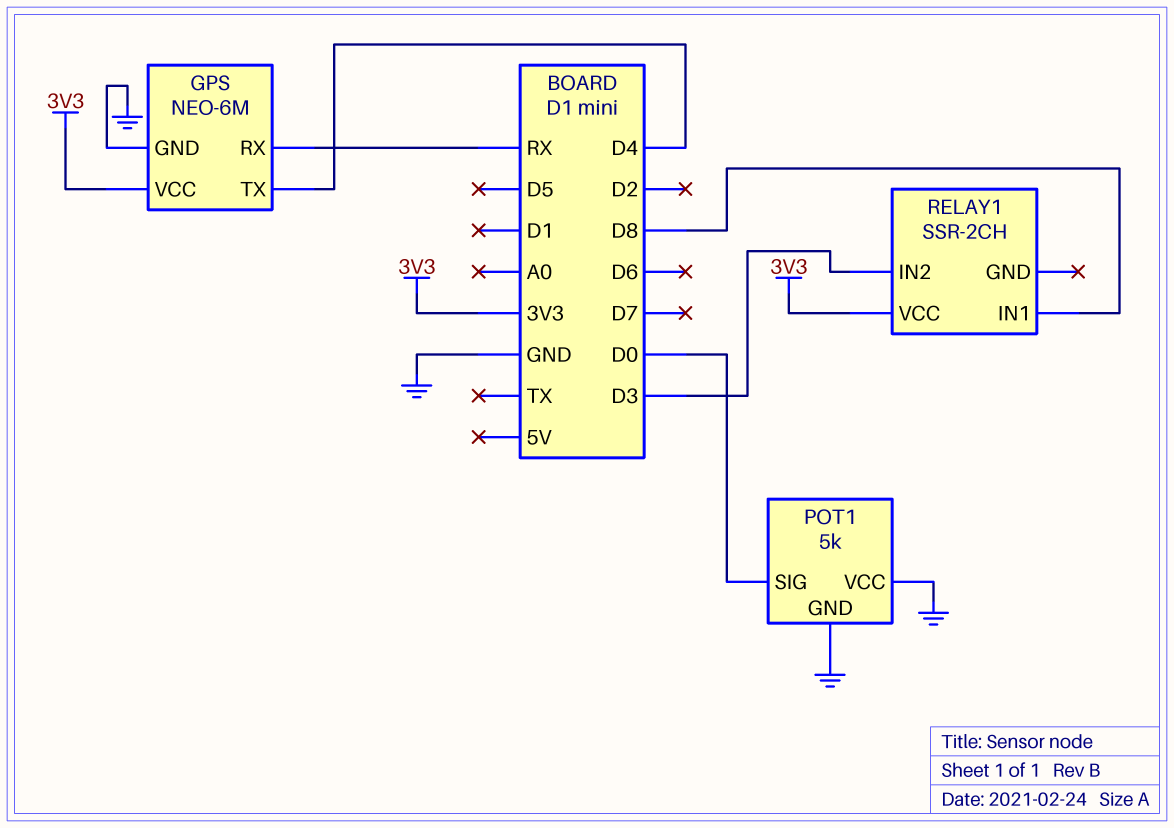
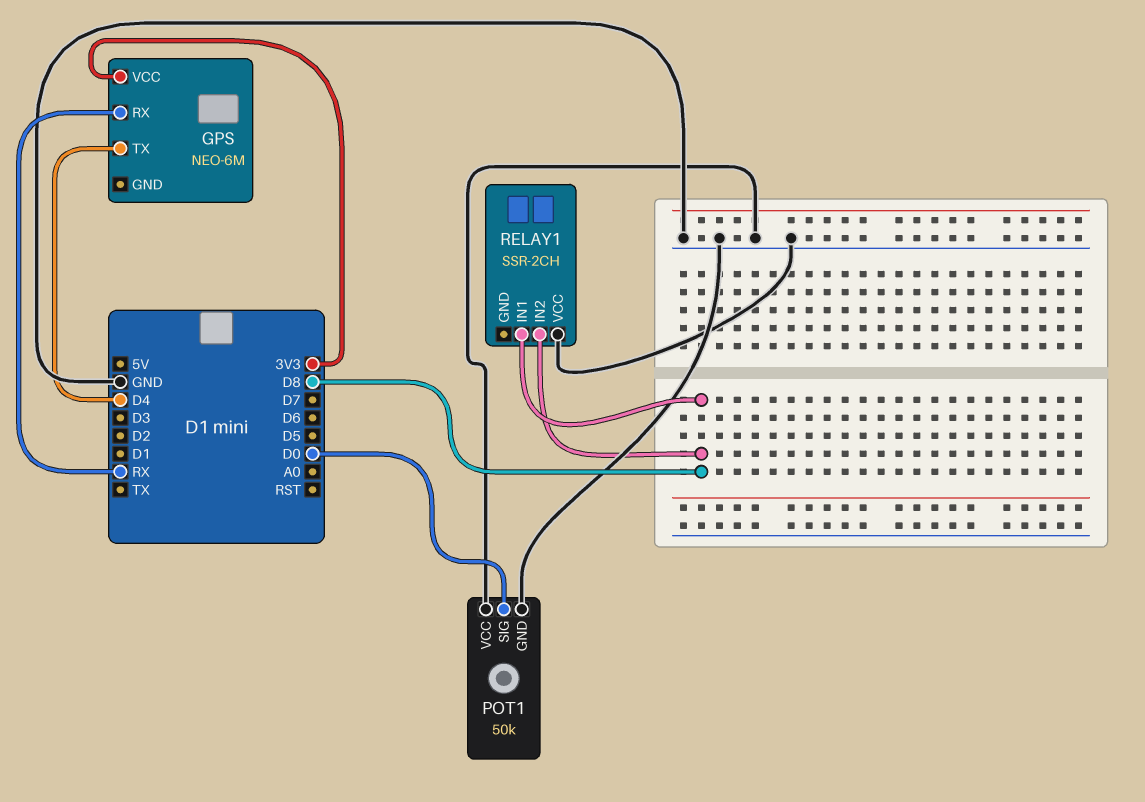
GPS pin GND: GND -> none
POT1: 5k -> 50k
RELAY1 pin IN2: D3 -> D8
RELAY1 pin VCC: 3V3 -> GND

